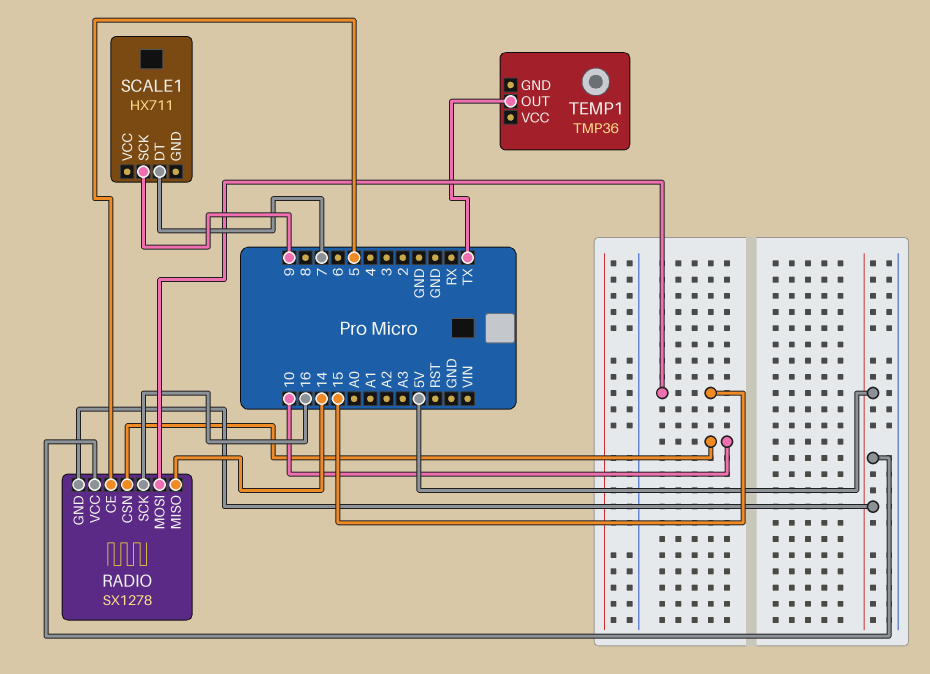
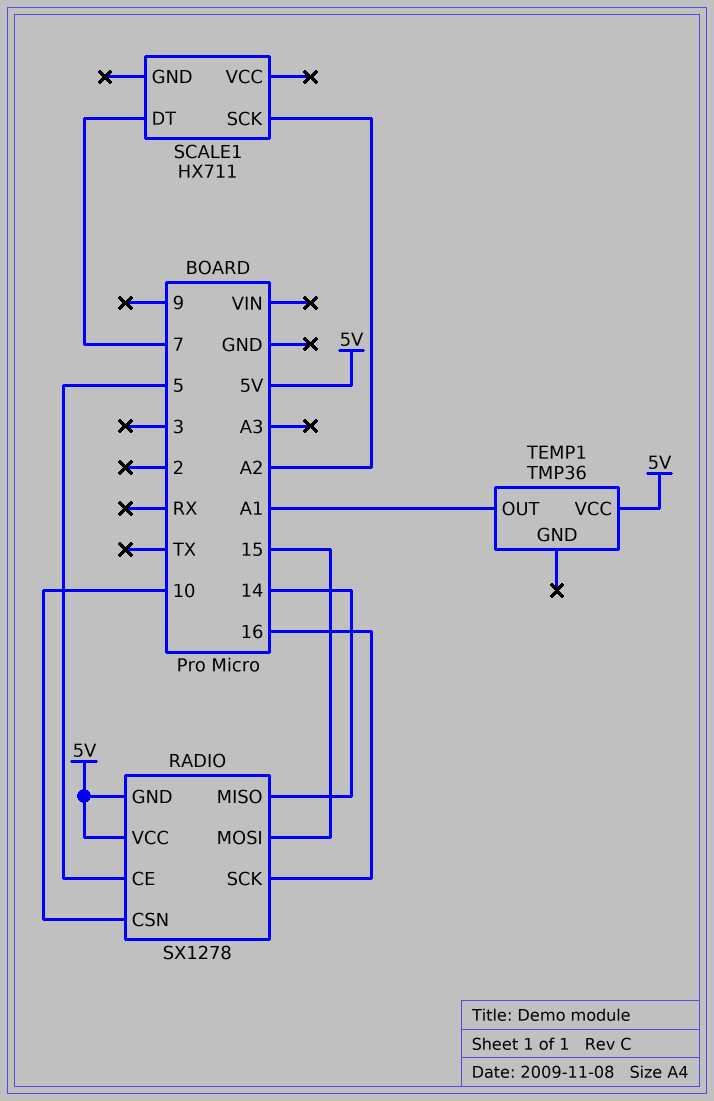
SCALE1 pin SCK: 9 -> A2
TEMP1 pin OUT: TX -> A1
TEMP1 pin VCC: none -> 5V

